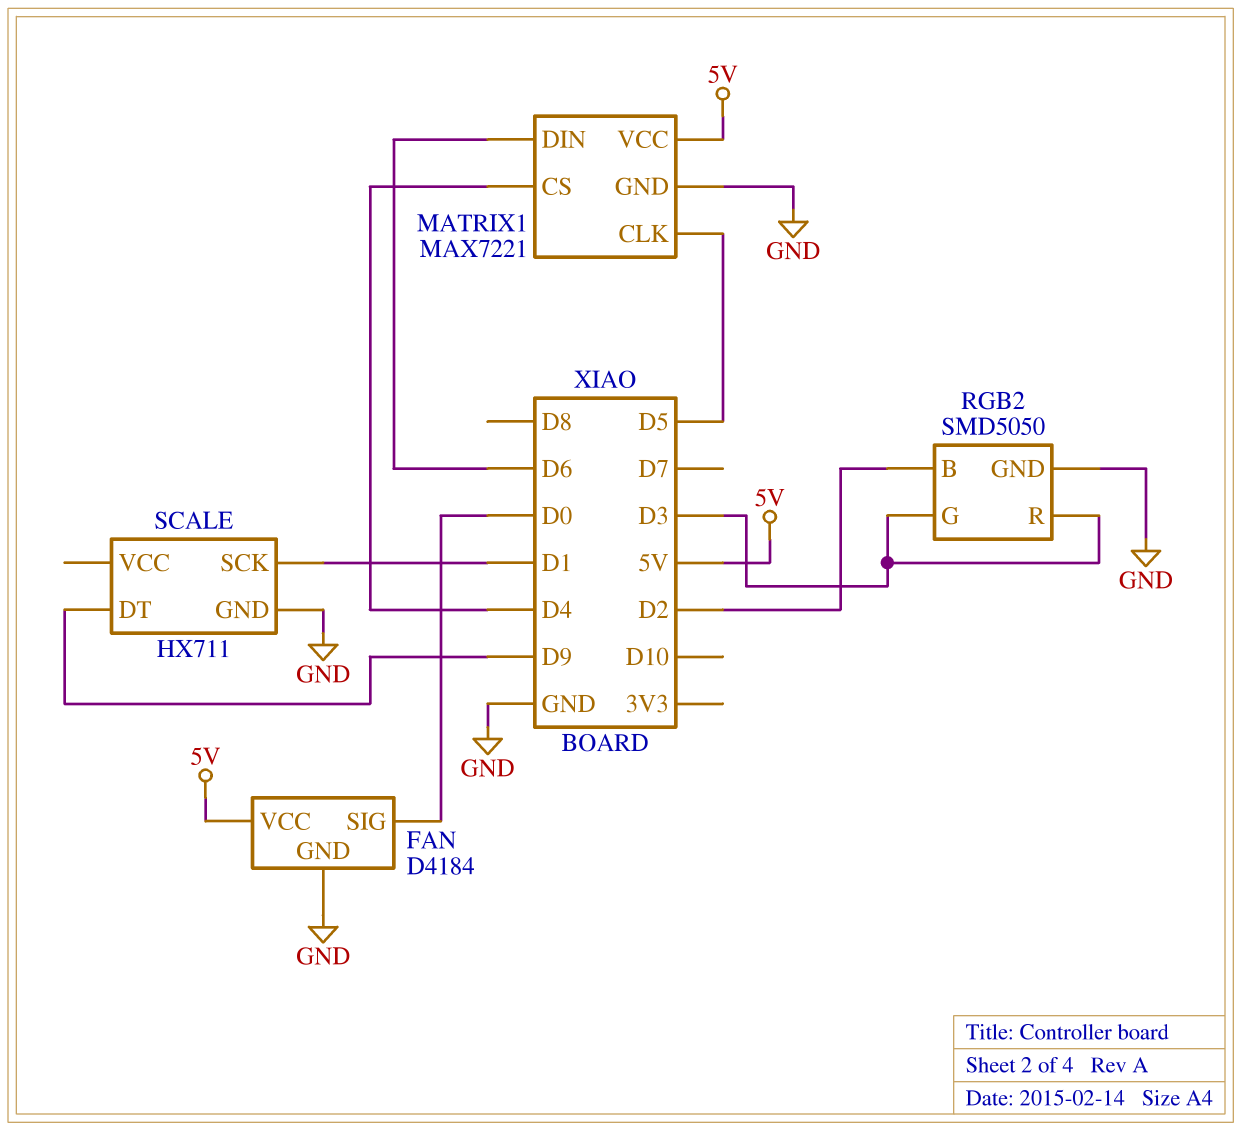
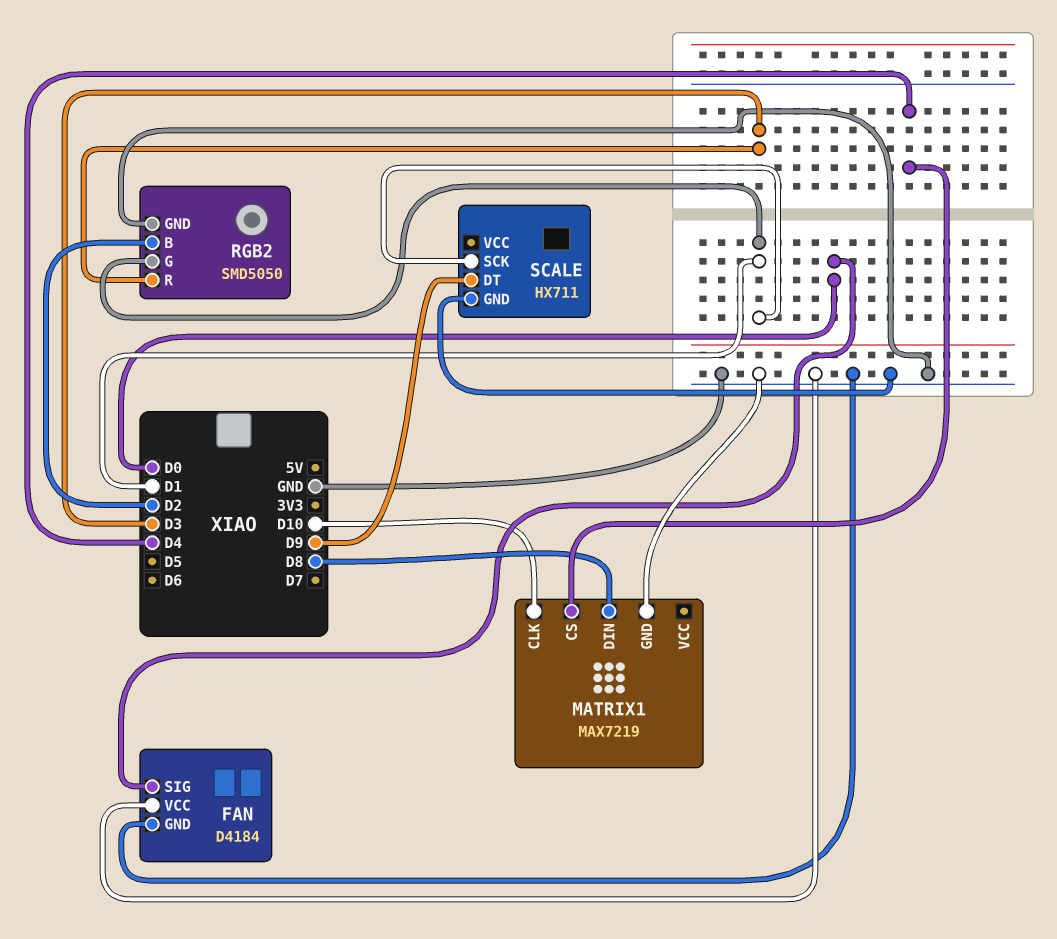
FAN pin VCC: 5V -> GND
MATRIX1: MAX7221 -> MAX7219
MATRIX1 pin CLK: D5 -> D10
MATRIX1 pin DIN: D6 -> D8
MATRIX1 pin VCC: 5V -> none
RGB2 pin G: D3 -> D1

